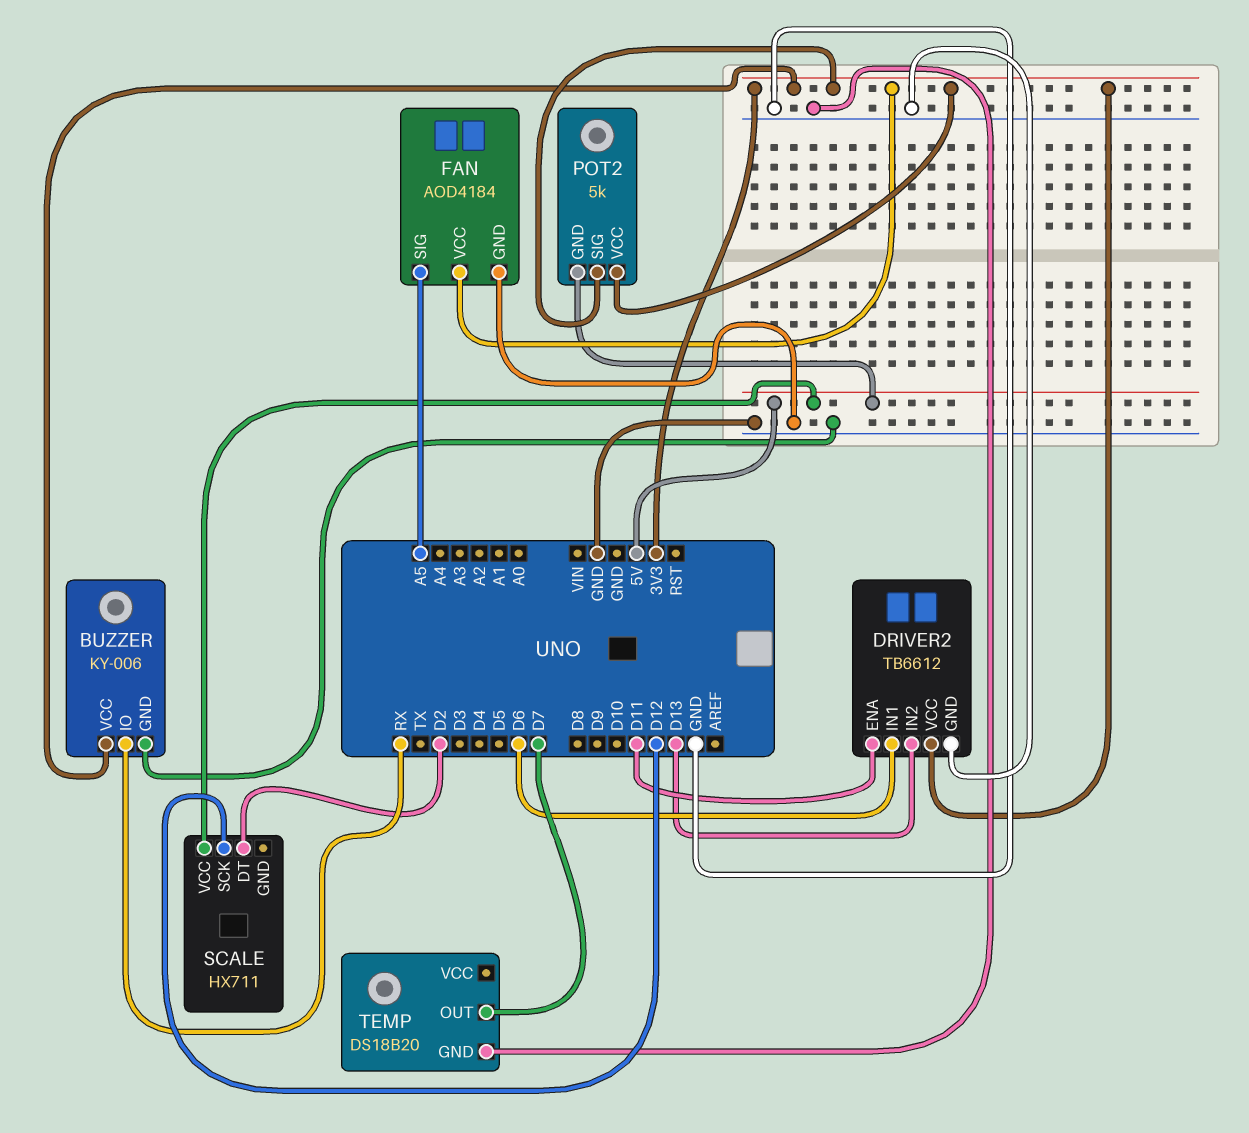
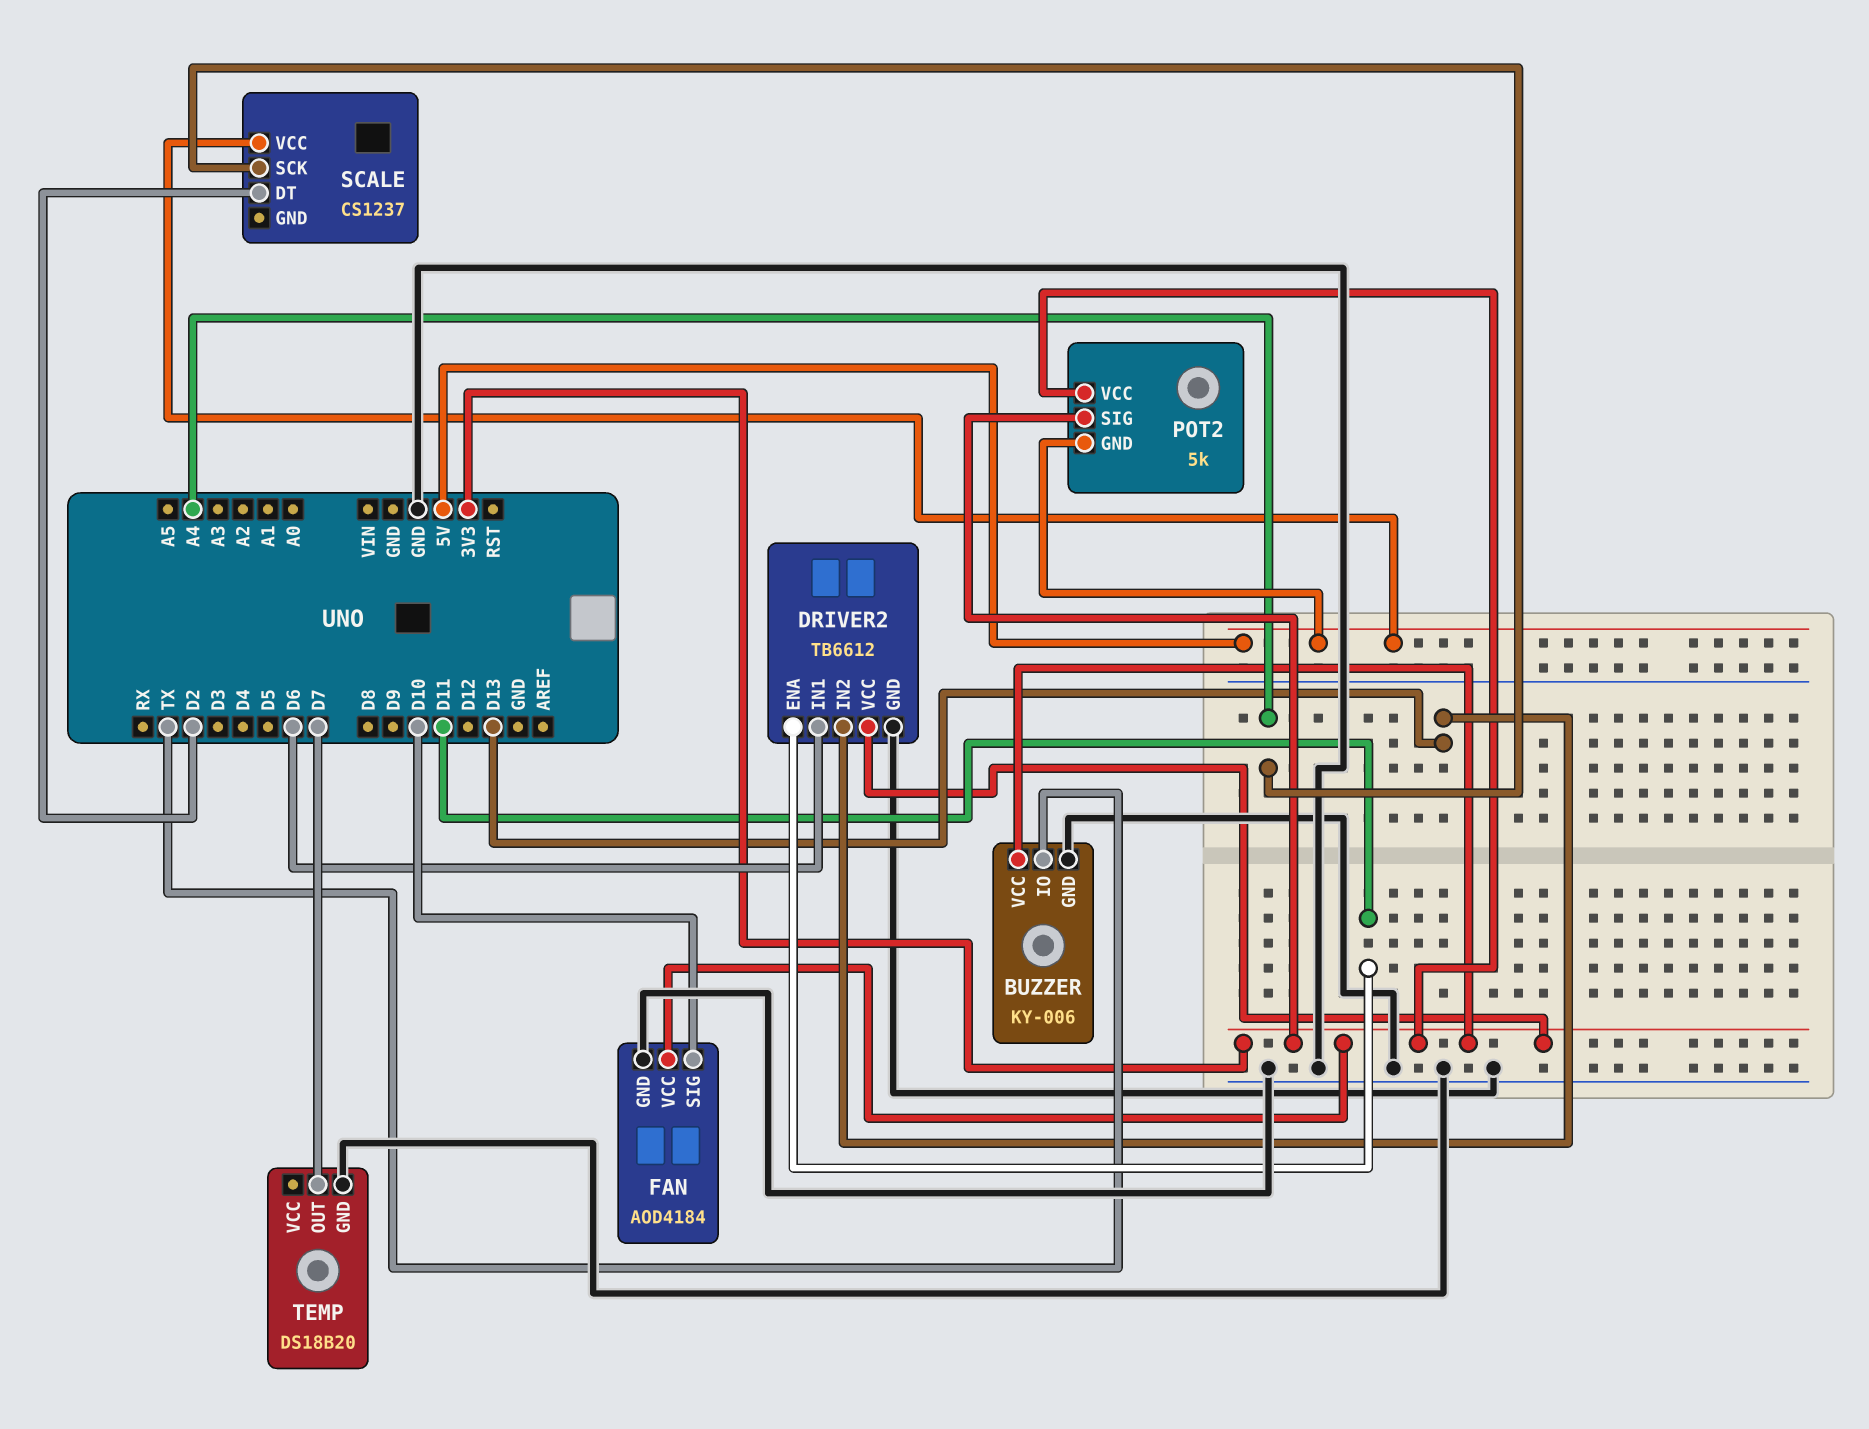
BUZZER pin IO: RX -> TX
FAN pin SIG: A5 -> D10
SCALE: HX711 -> CS1237
SCALE pin SCK: D12 -> A4

